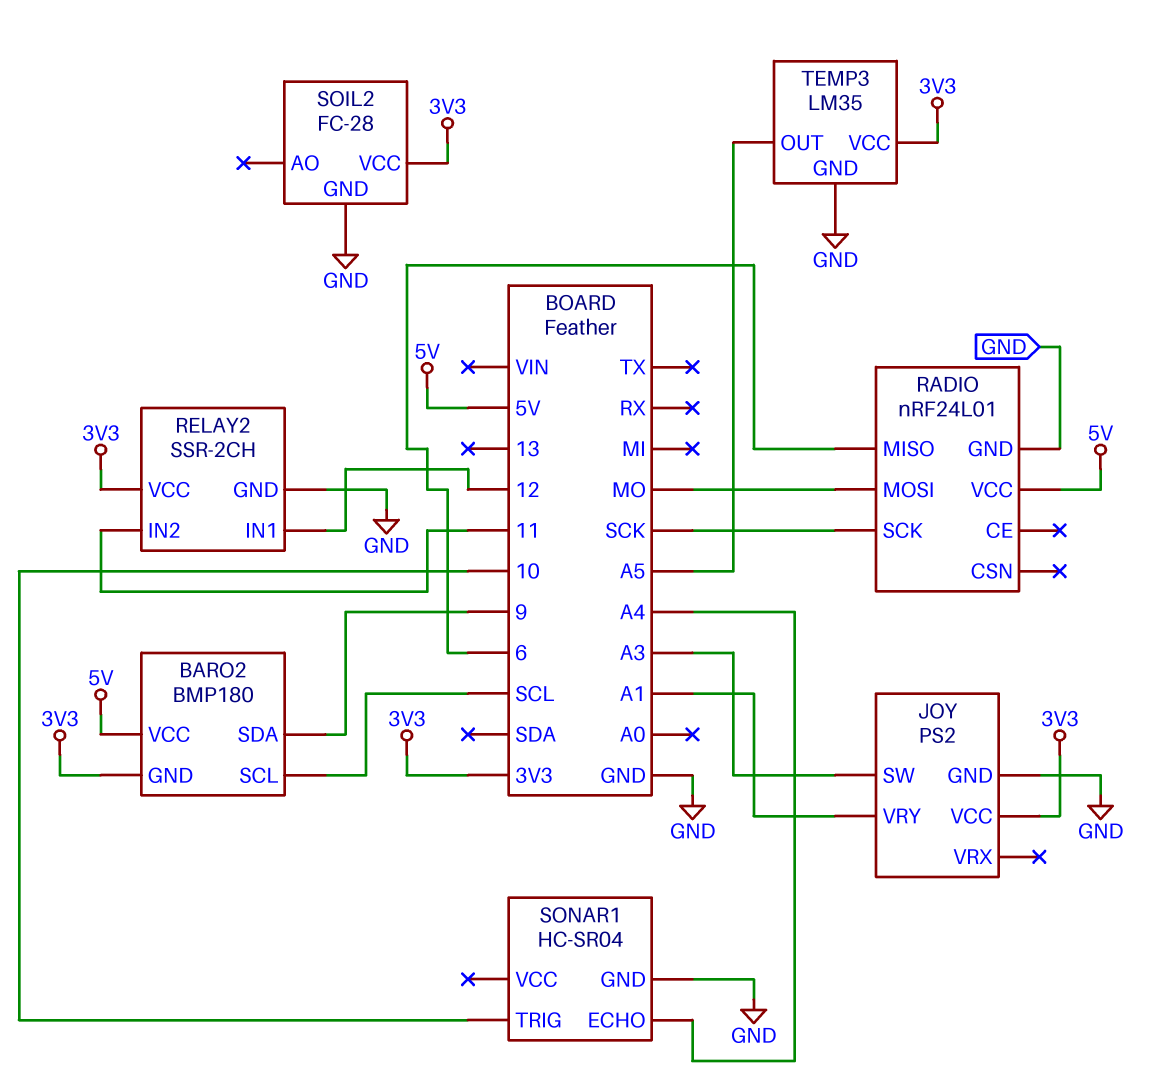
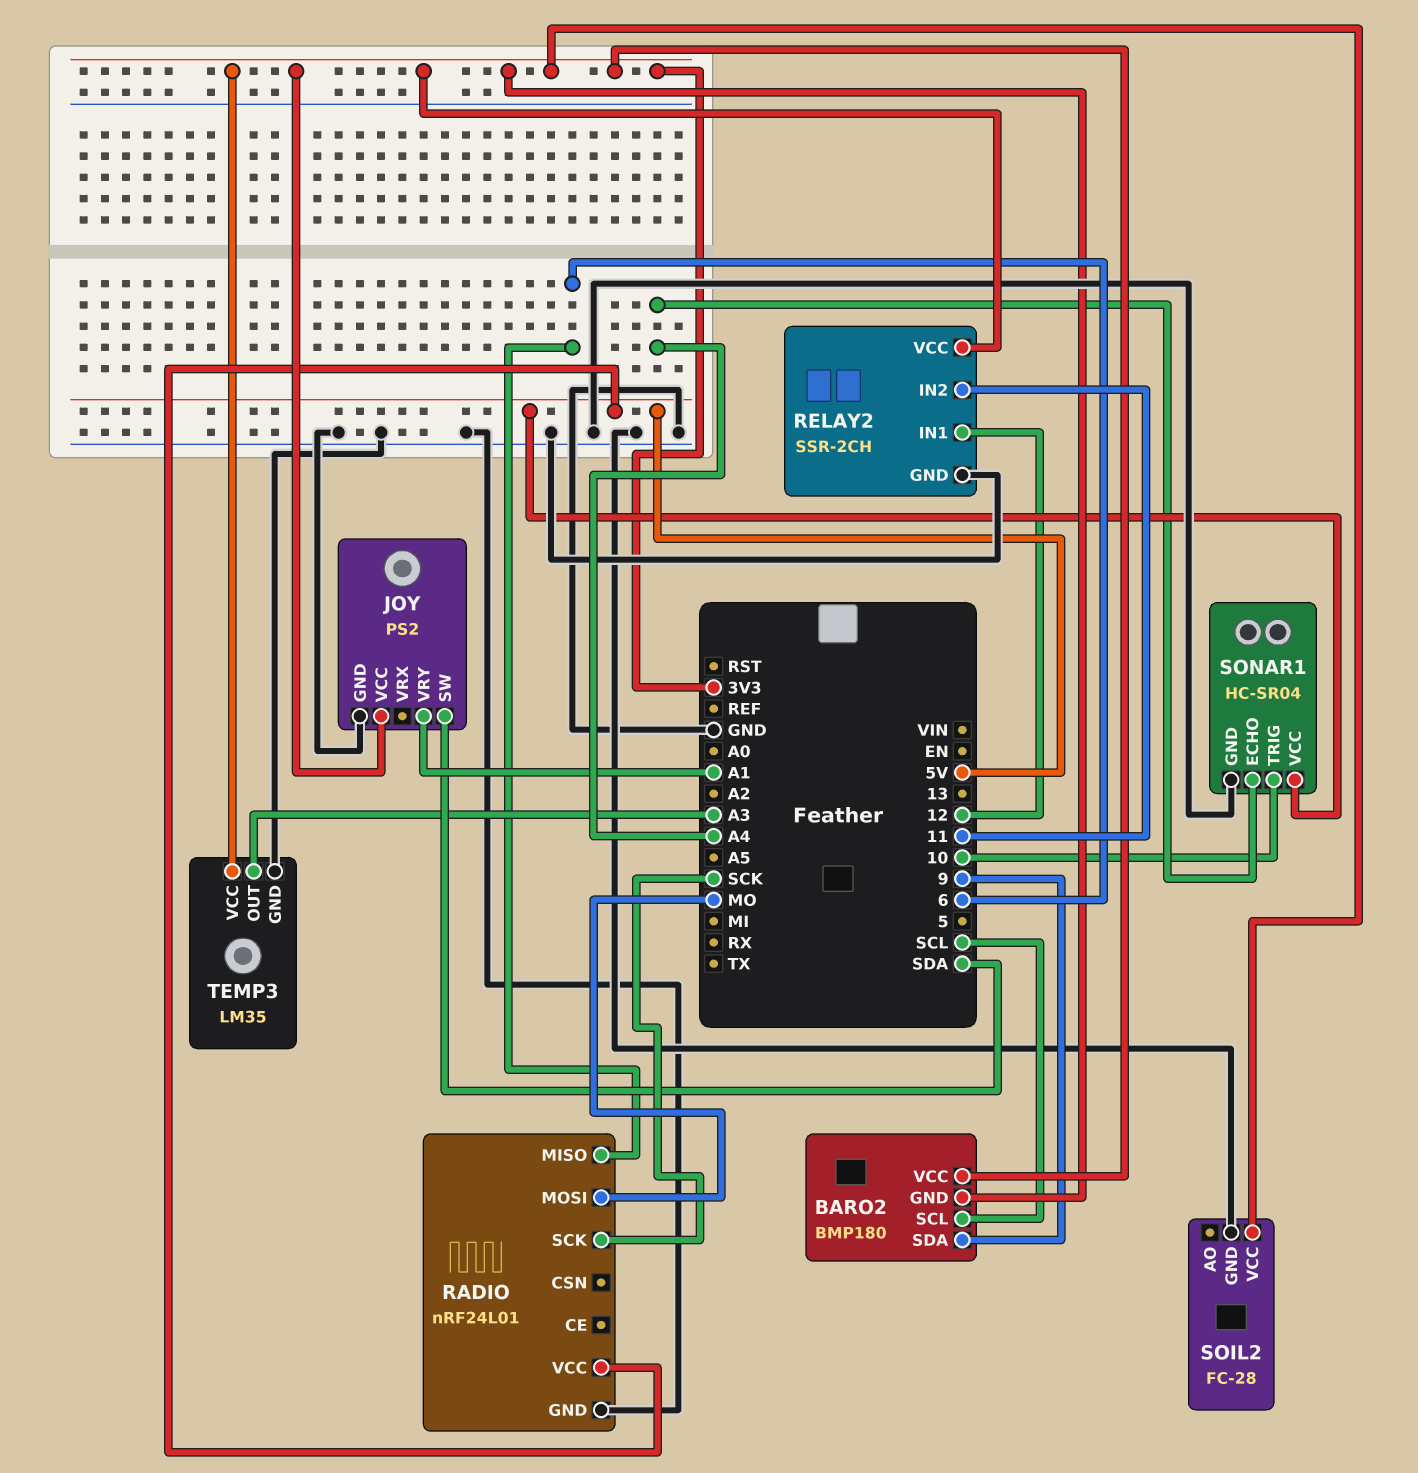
BARO2 pin VCC: 5V -> 3V3
JOY pin SW: A3 -> SDA
SONAR1 pin VCC: none -> 5V
TEMP3 pin OUT: A5 -> A3

